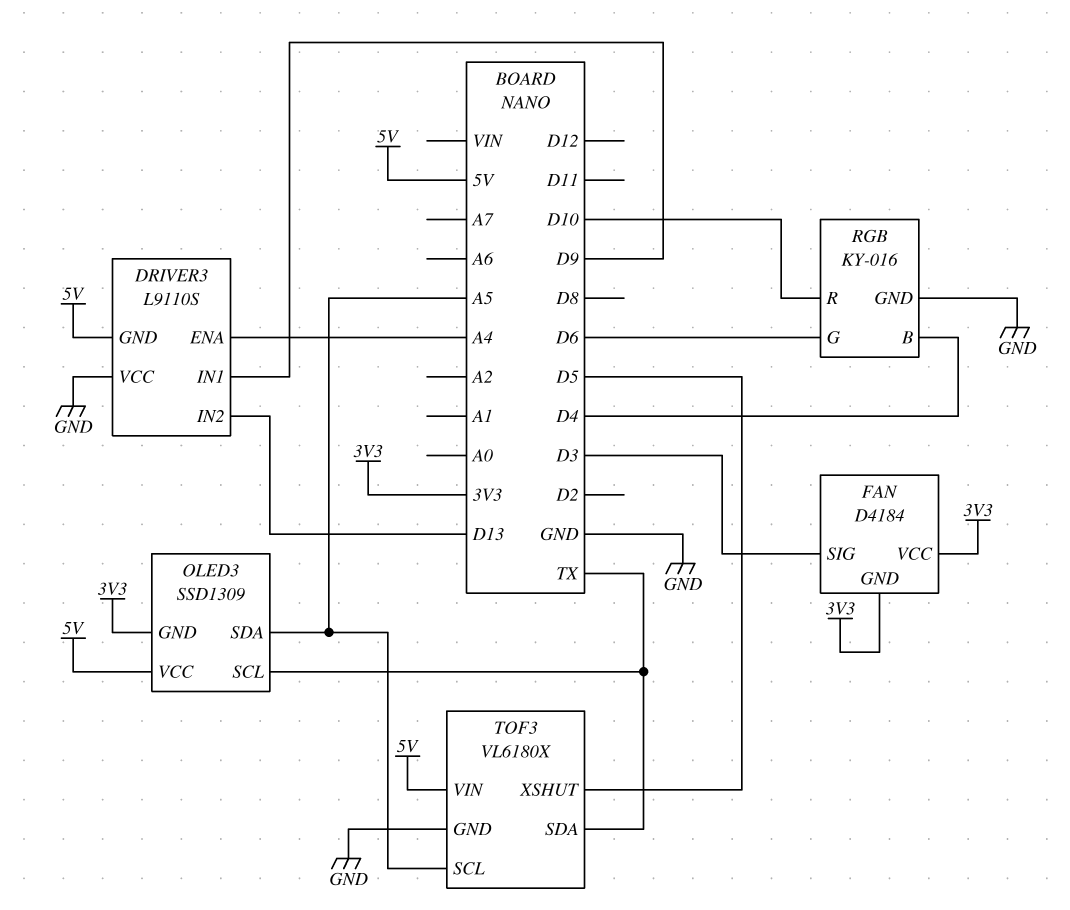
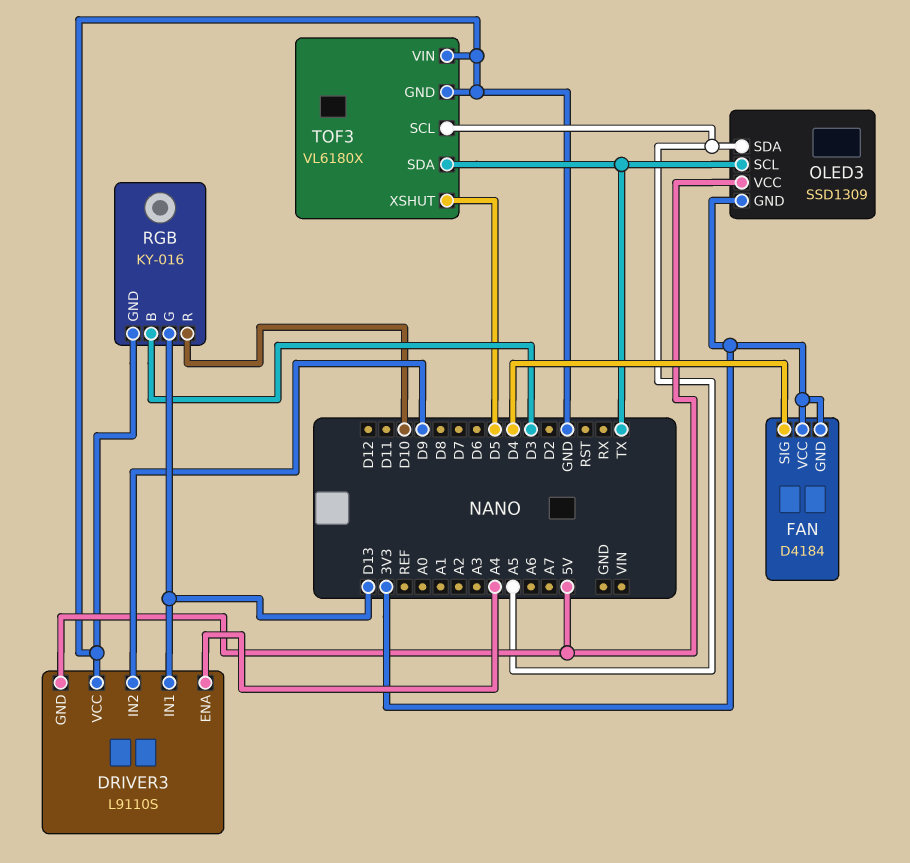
DRIVER3 pin IN1: D9 -> D13
DRIVER3 pin IN2: D13 -> D9
FAN pin SIG: D3 -> D4
RGB pin B: D4 -> D3
RGB pin G: D6 -> D13
TOF3 pin VIN: 5V -> GND

